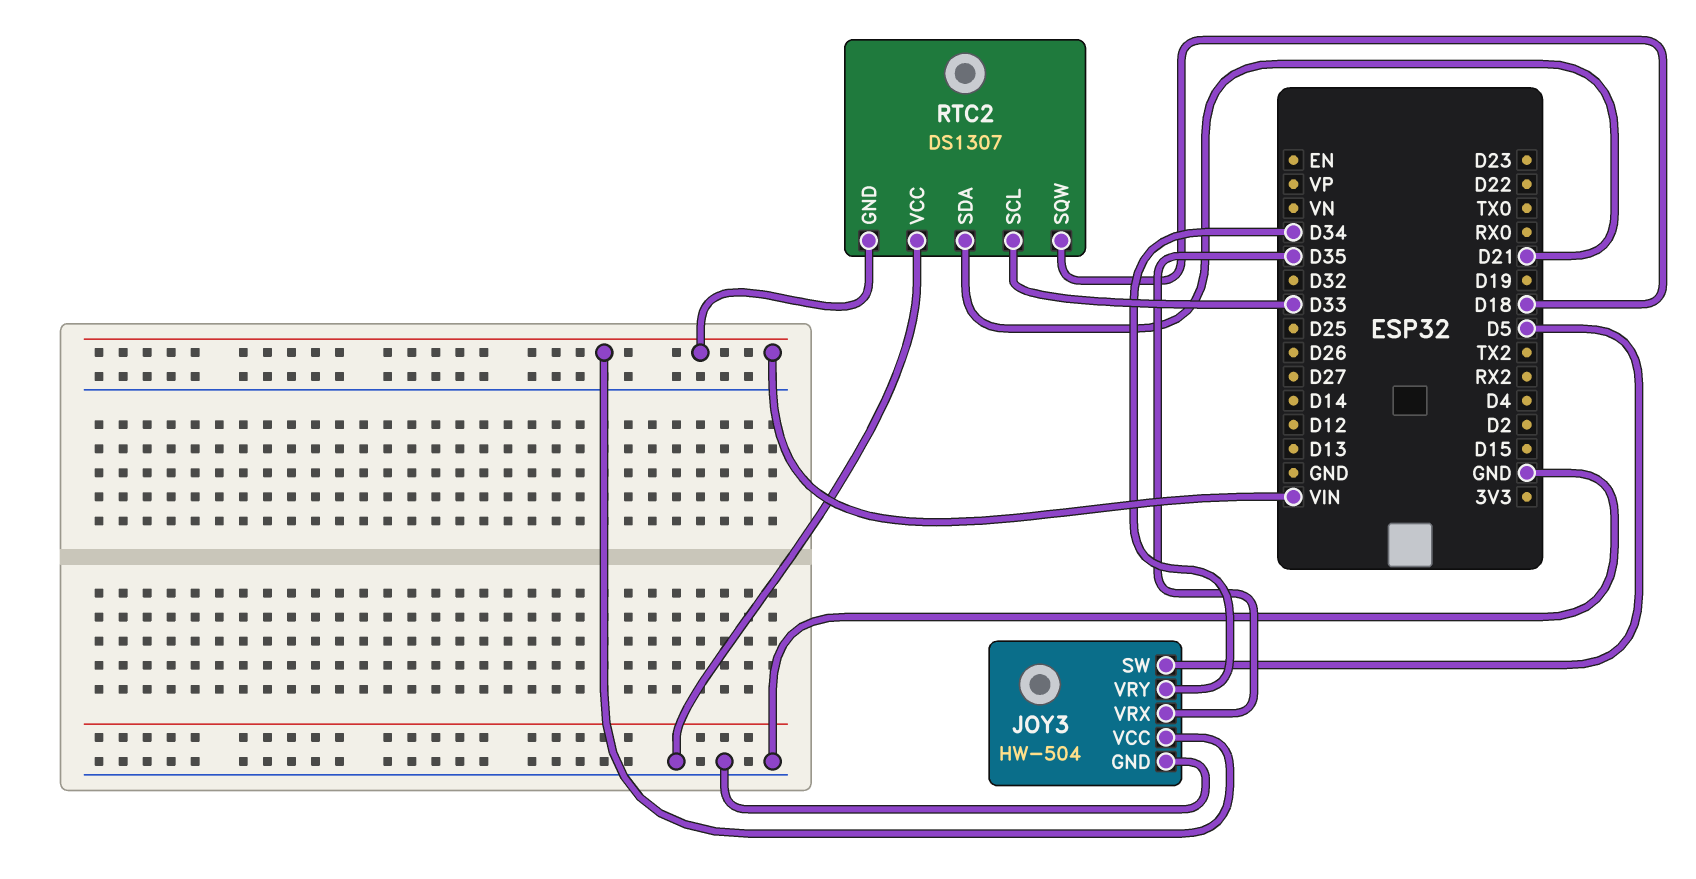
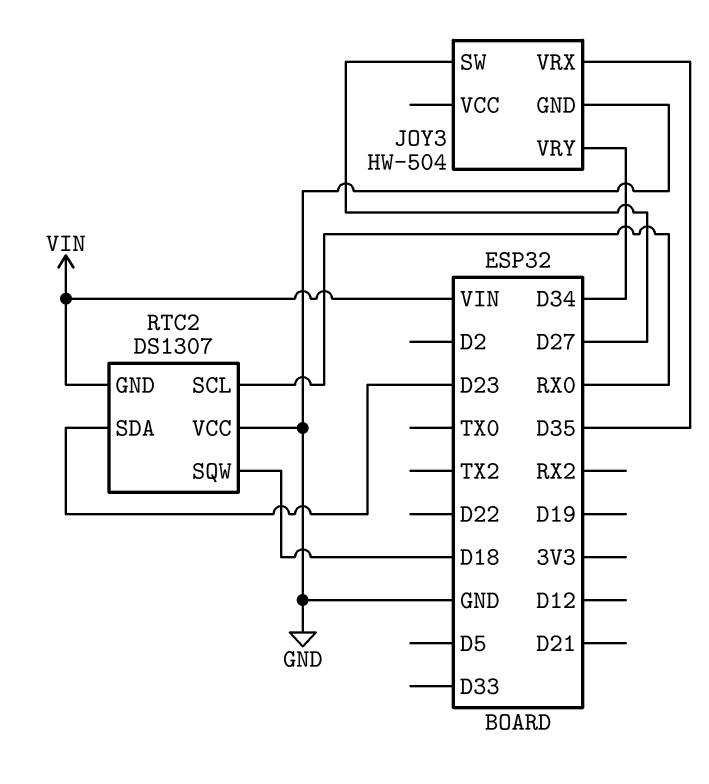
JOY3 pin SW: D5 -> D27
JOY3 pin VCC: VIN -> none
RTC2 pin SCL: D33 -> RX0
RTC2 pin SDA: D21 -> D23

